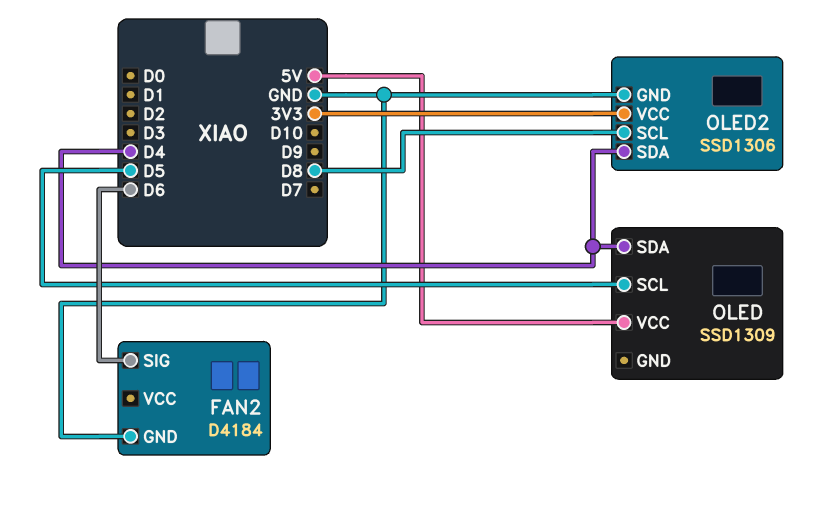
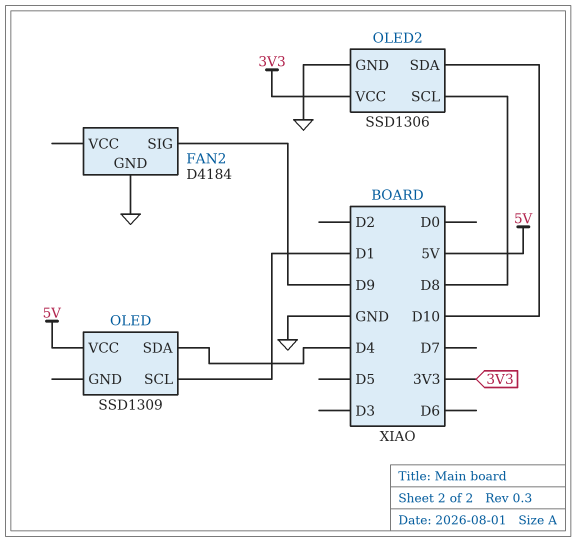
FAN2 pin SIG: D6 -> D9
OLED pin SCL: D5 -> D1
OLED2 pin SDA: D4 -> D10

